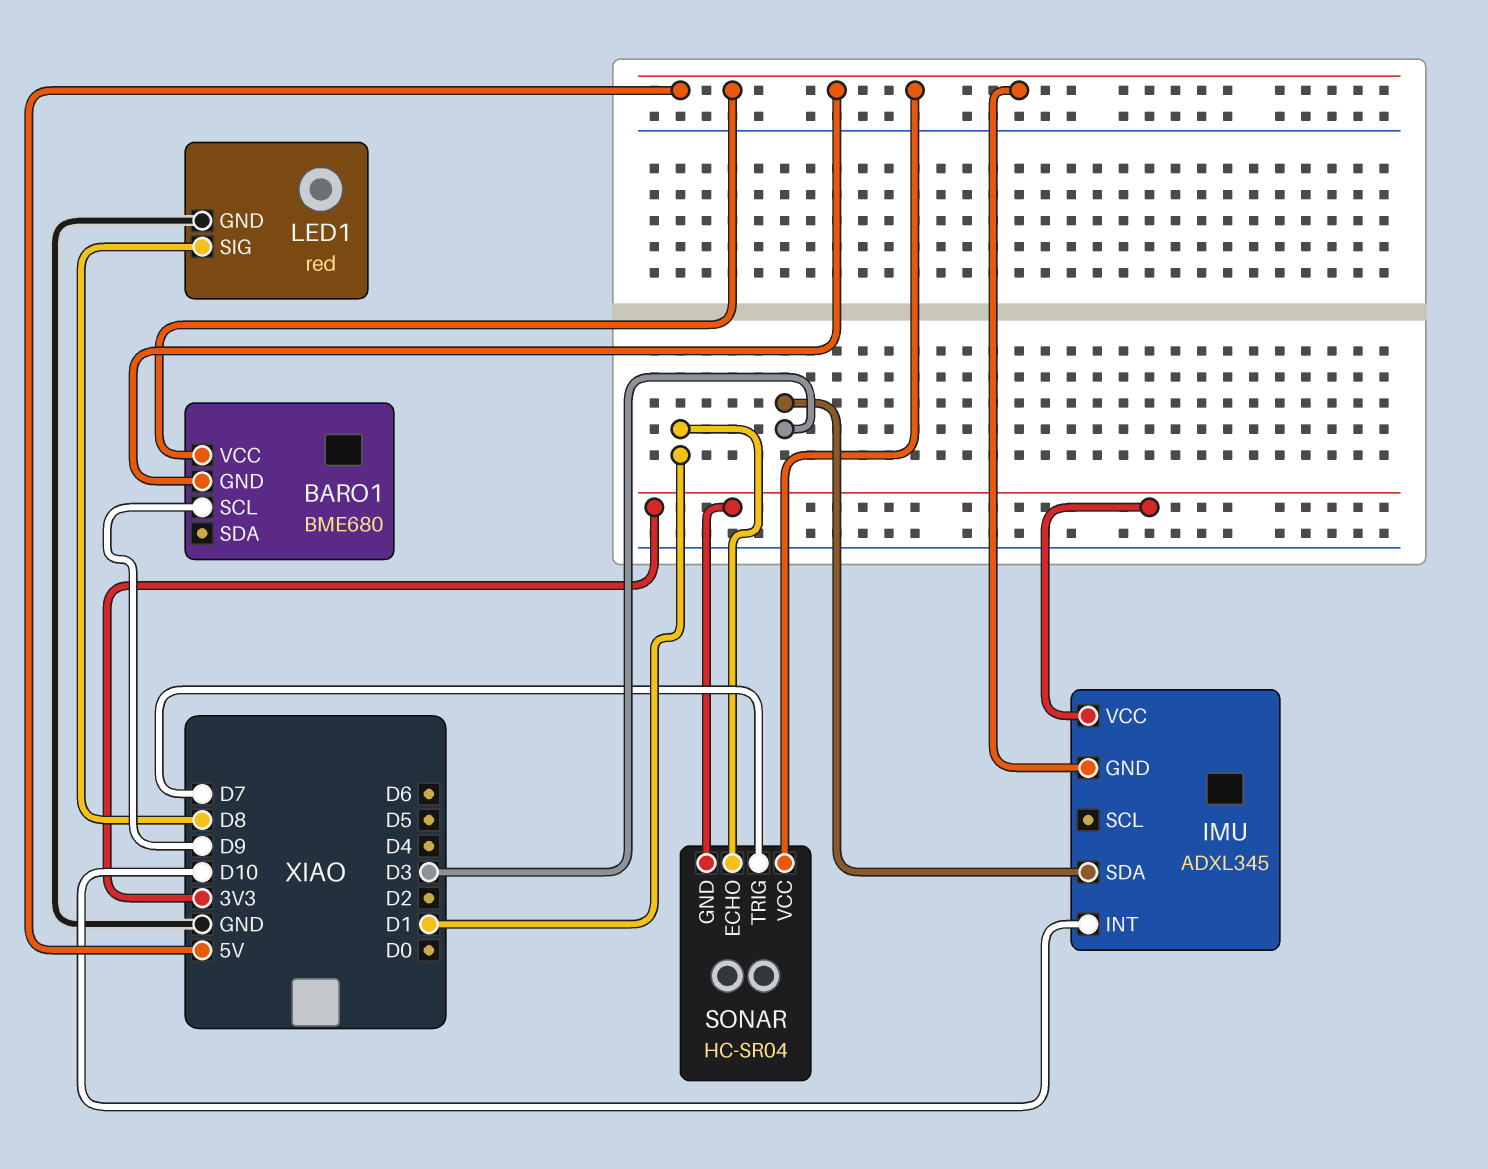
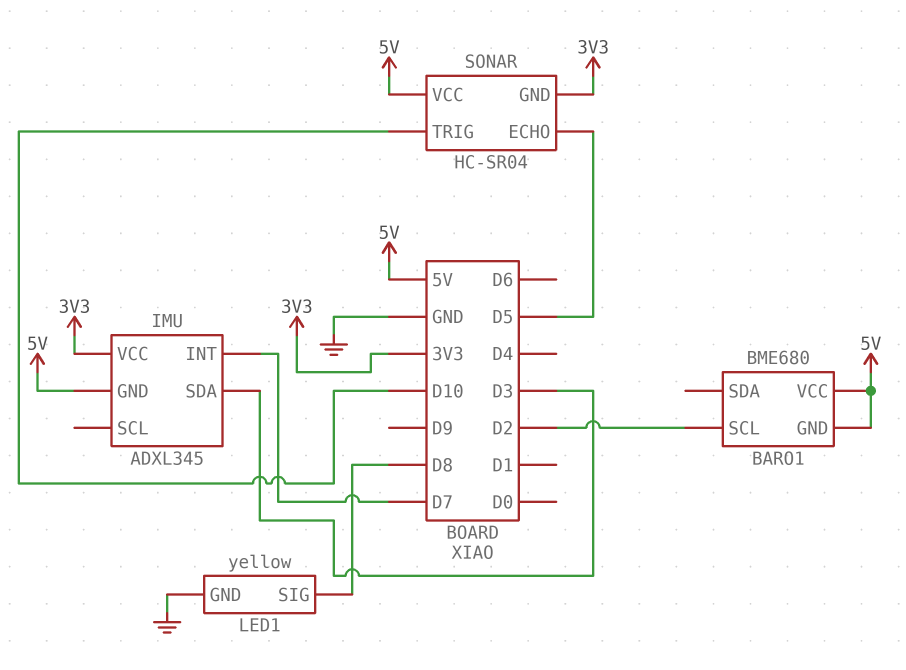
BARO1 pin SCL: D9 -> D2
IMU pin INT: D10 -> D7
LED1: red -> yellow
SONAR pin ECHO: D1 -> D5
SONAR pin TRIG: D7 -> D10

